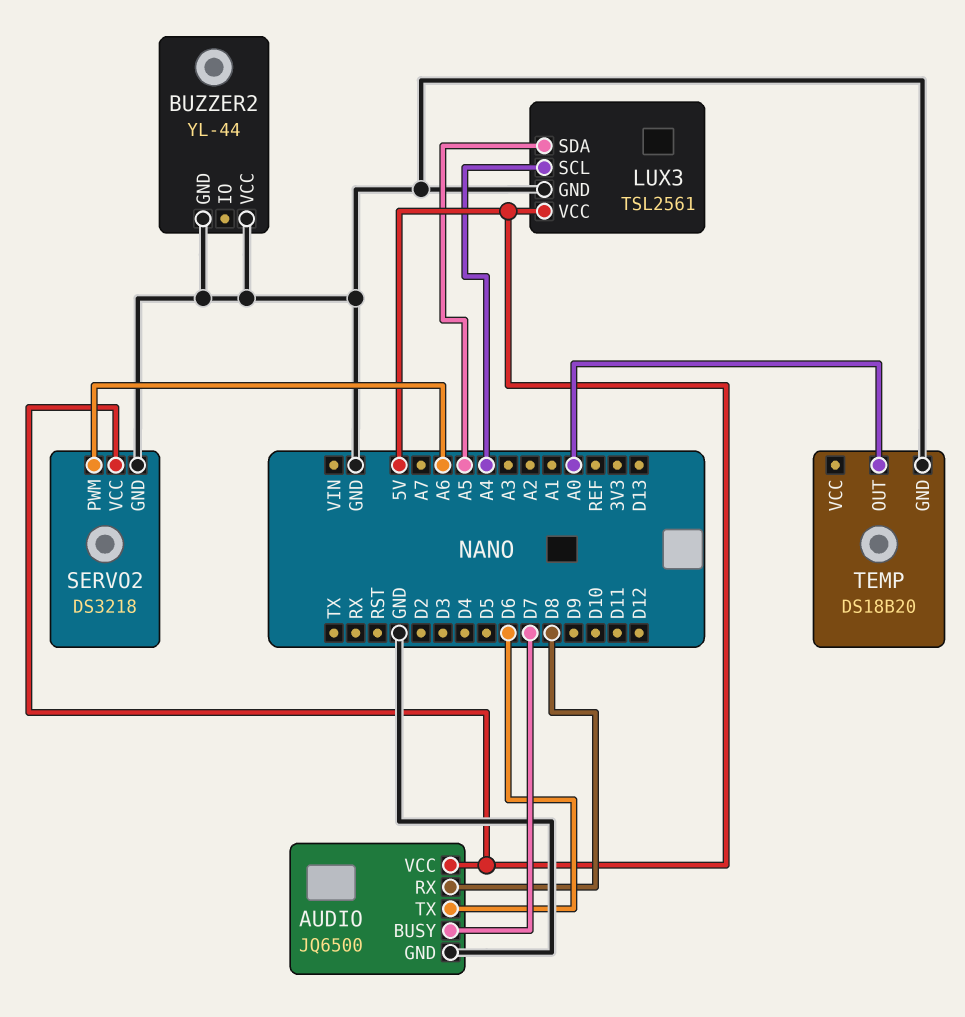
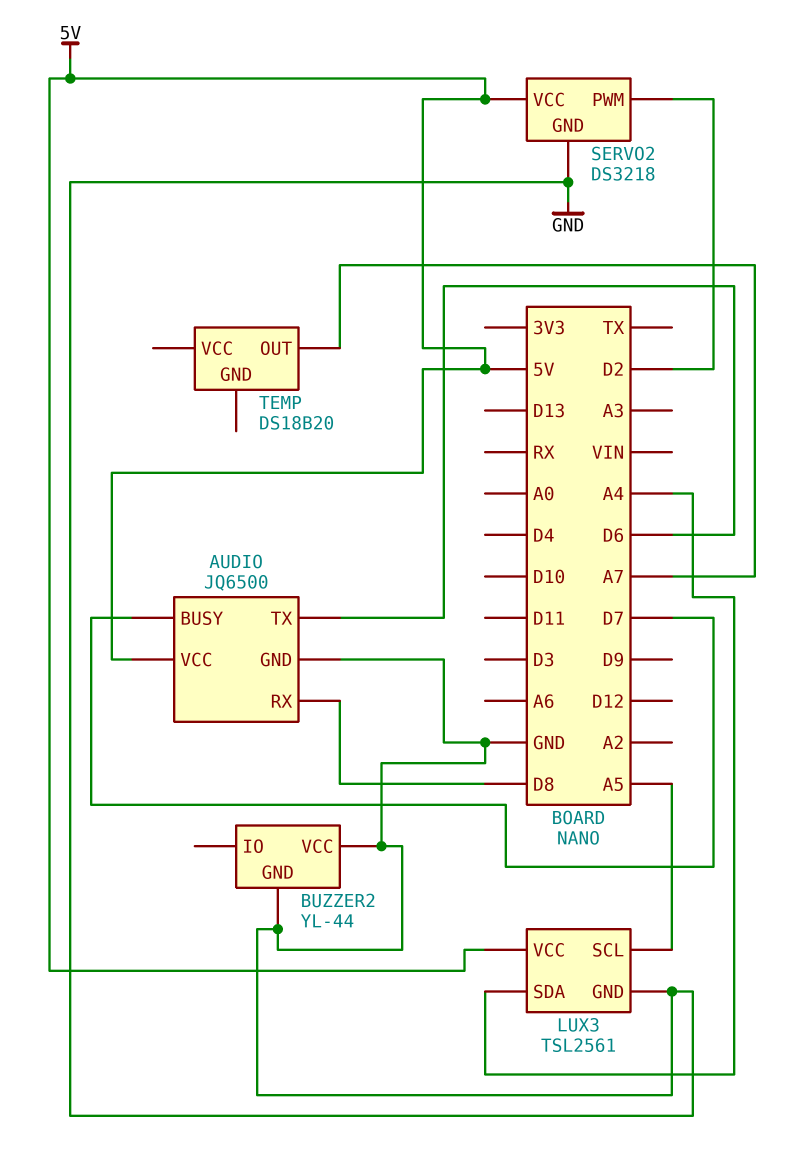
LUX3 pin SCL: A4 -> A5
LUX3 pin SDA: A5 -> A4
SERVO2 pin PWM: A6 -> D2
TEMP pin GND: GND -> none
TEMP pin OUT: A0 -> A7

